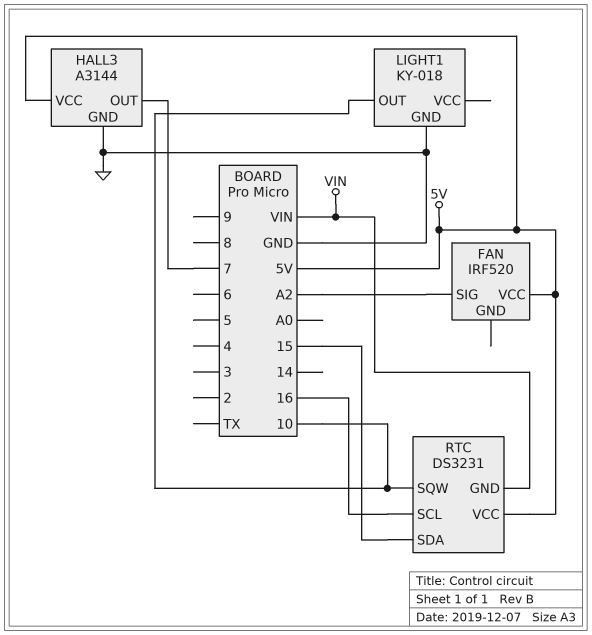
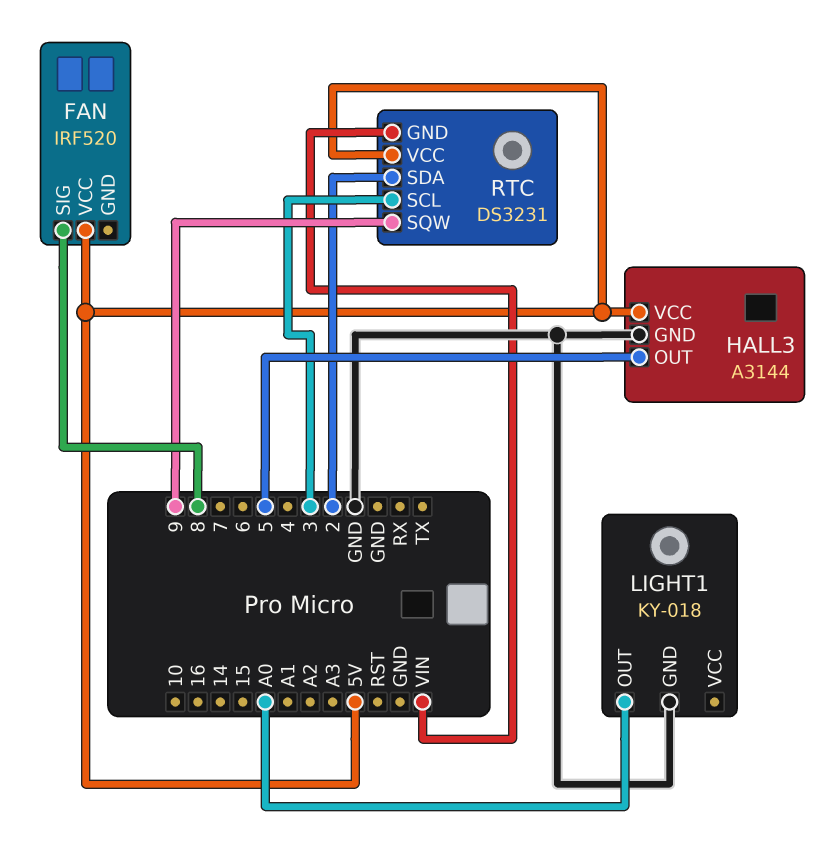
FAN pin SIG: A2 -> 8
HALL3 pin OUT: 7 -> 5
LIGHT1 pin OUT: 10 -> A0
RTC pin SCL: 16 -> 3
RTC pin SDA: 15 -> 2
RTC pin SQW: 10 -> 9

